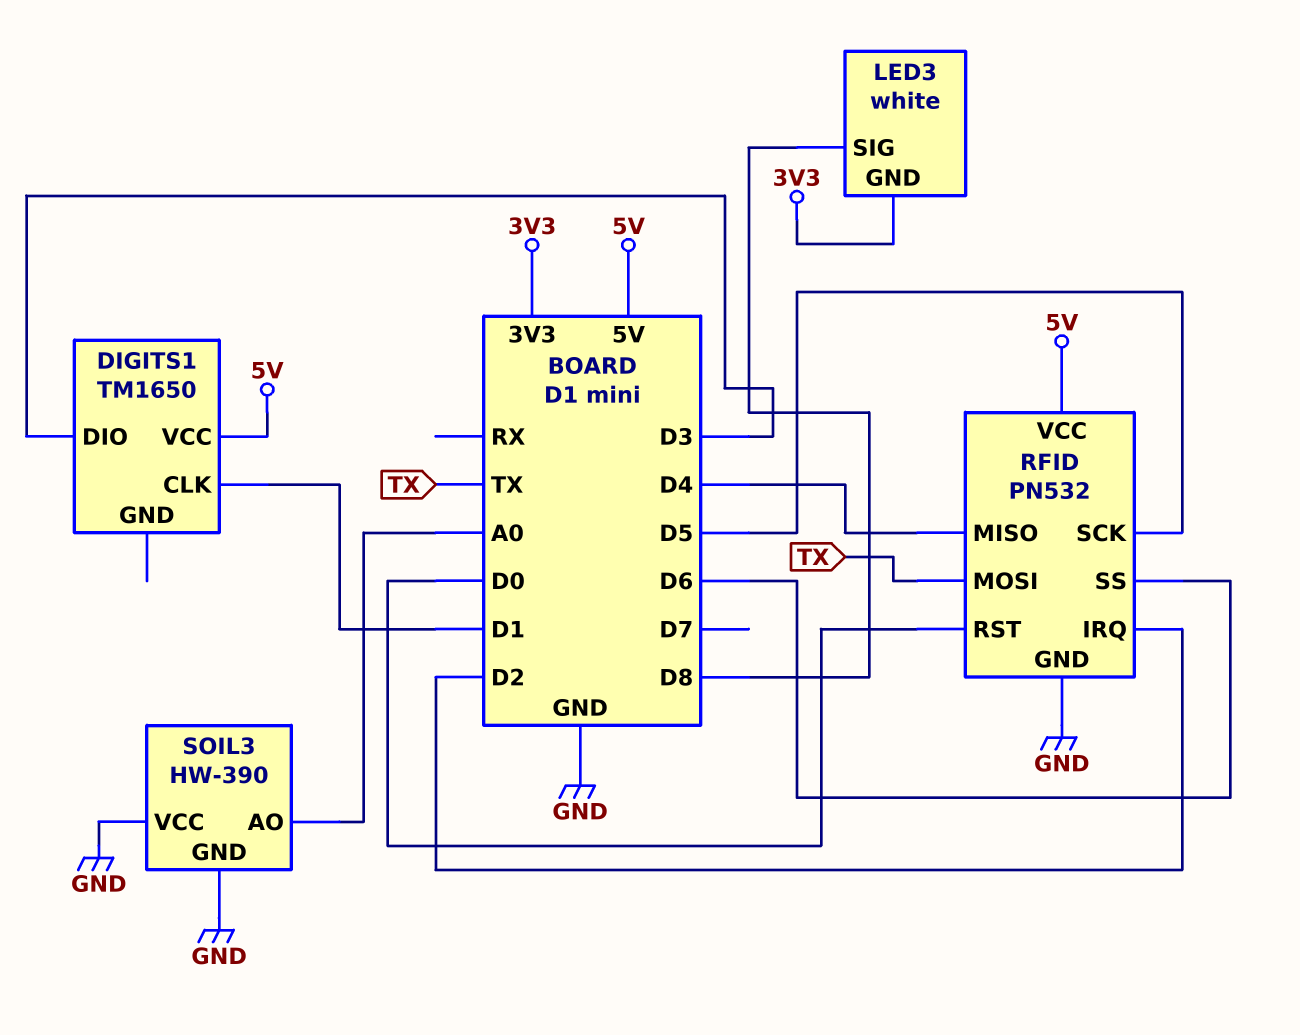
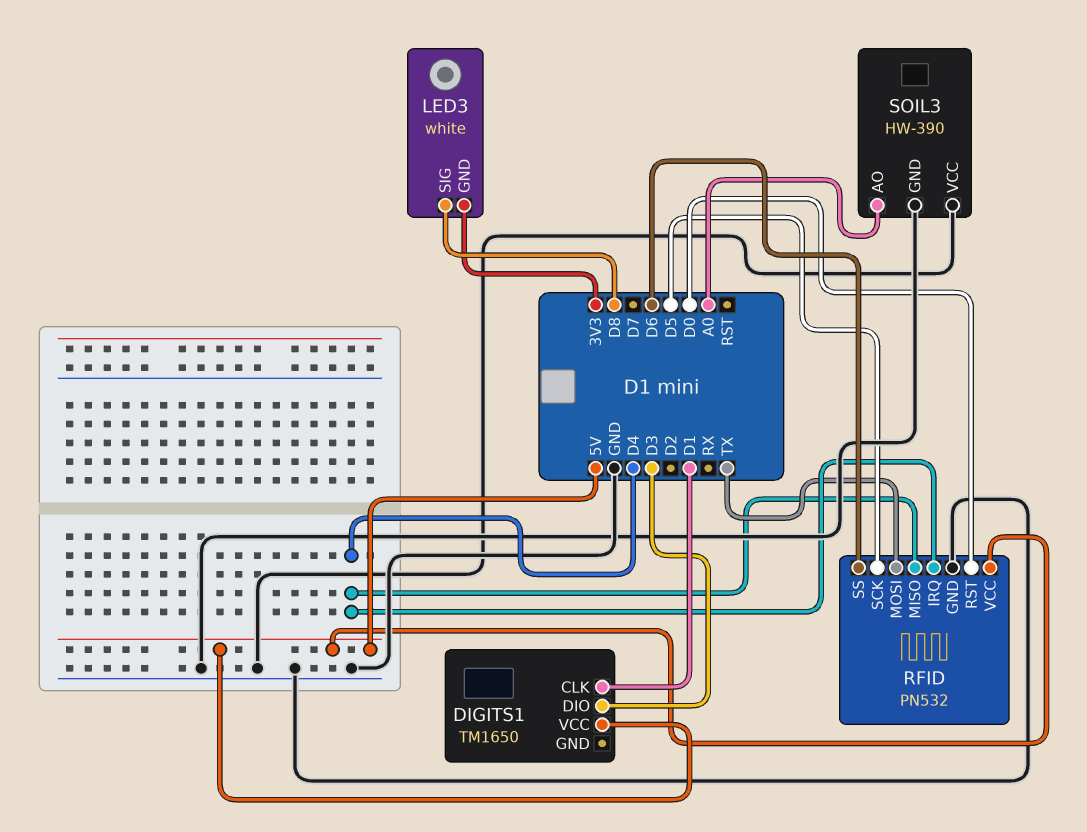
RFID pin IRQ: D2 -> D4

